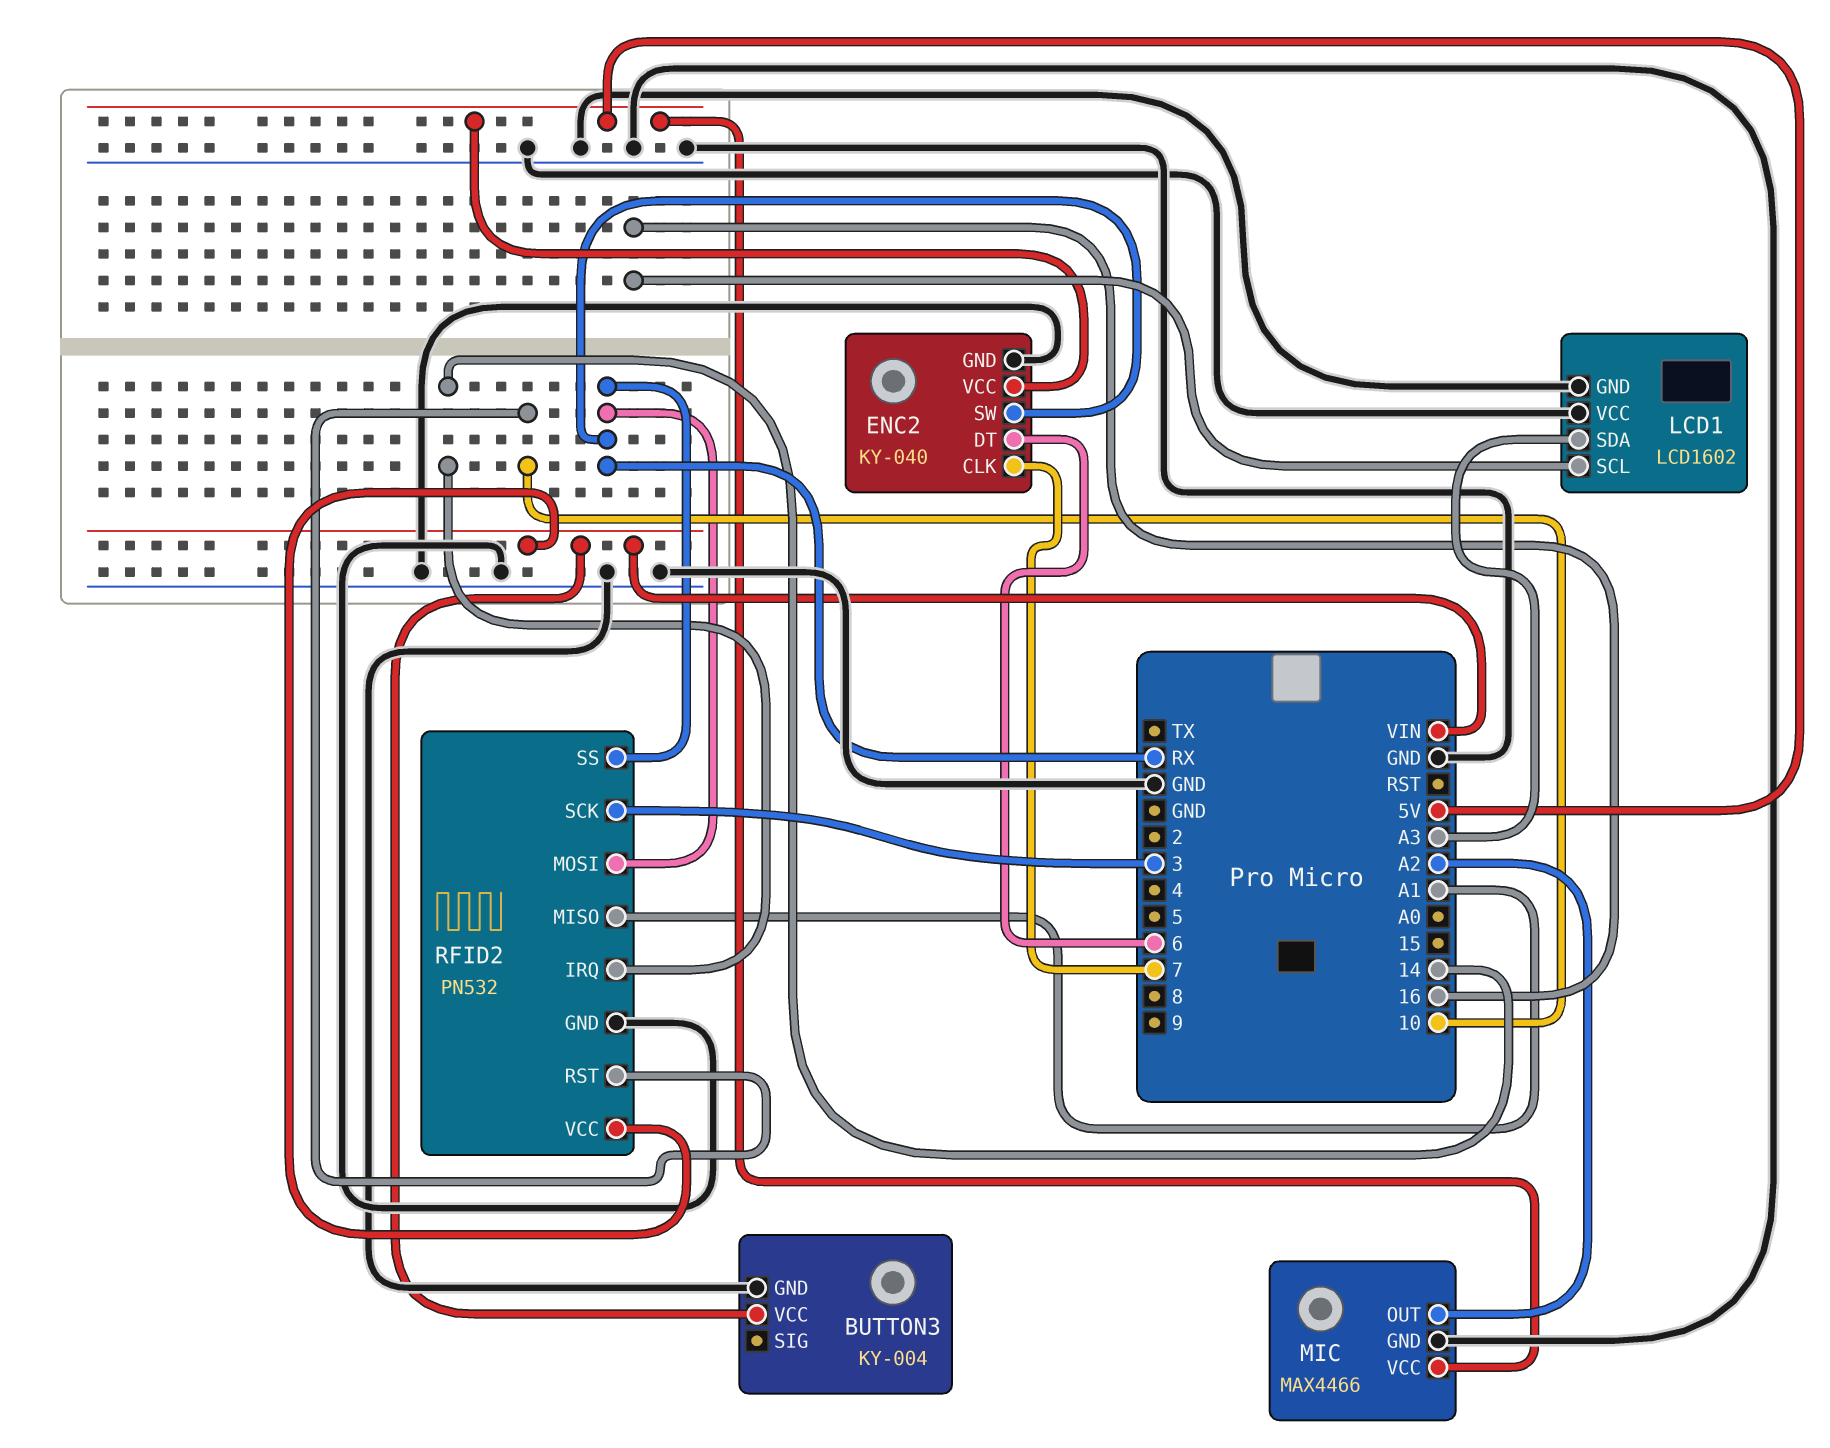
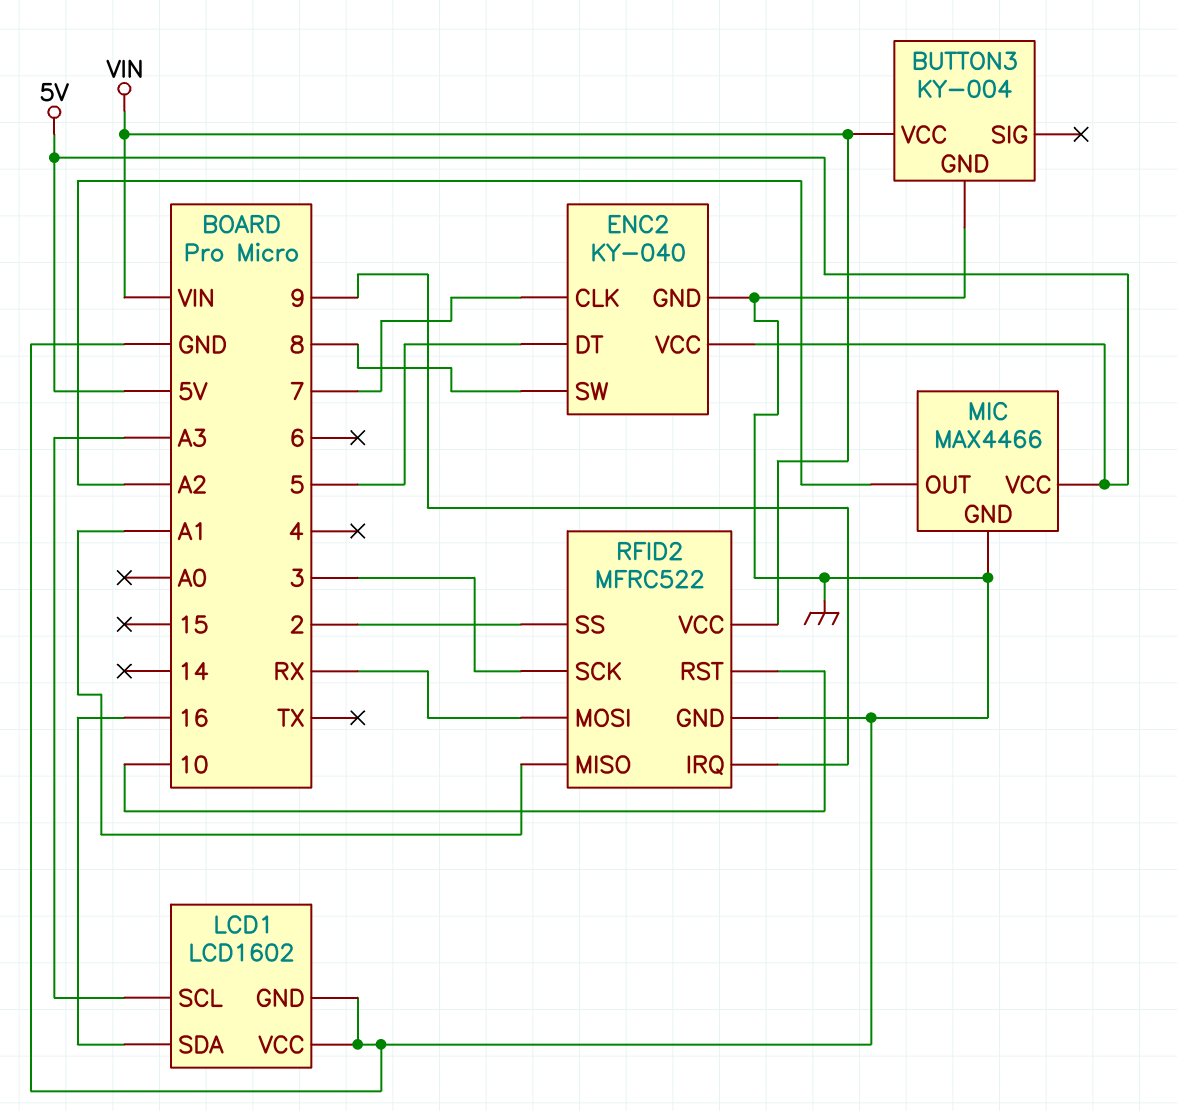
ENC2 pin DT: 6 -> 5
ENC2 pin SW: RX -> 8
LCD1 pin SCL: 16 -> A3
LCD1 pin SDA: A3 -> 16
RFID2: PN532 -> MFRC522
RFID2 pin IRQ: 14 -> 9
RFID2 pin SS: RX -> 2

